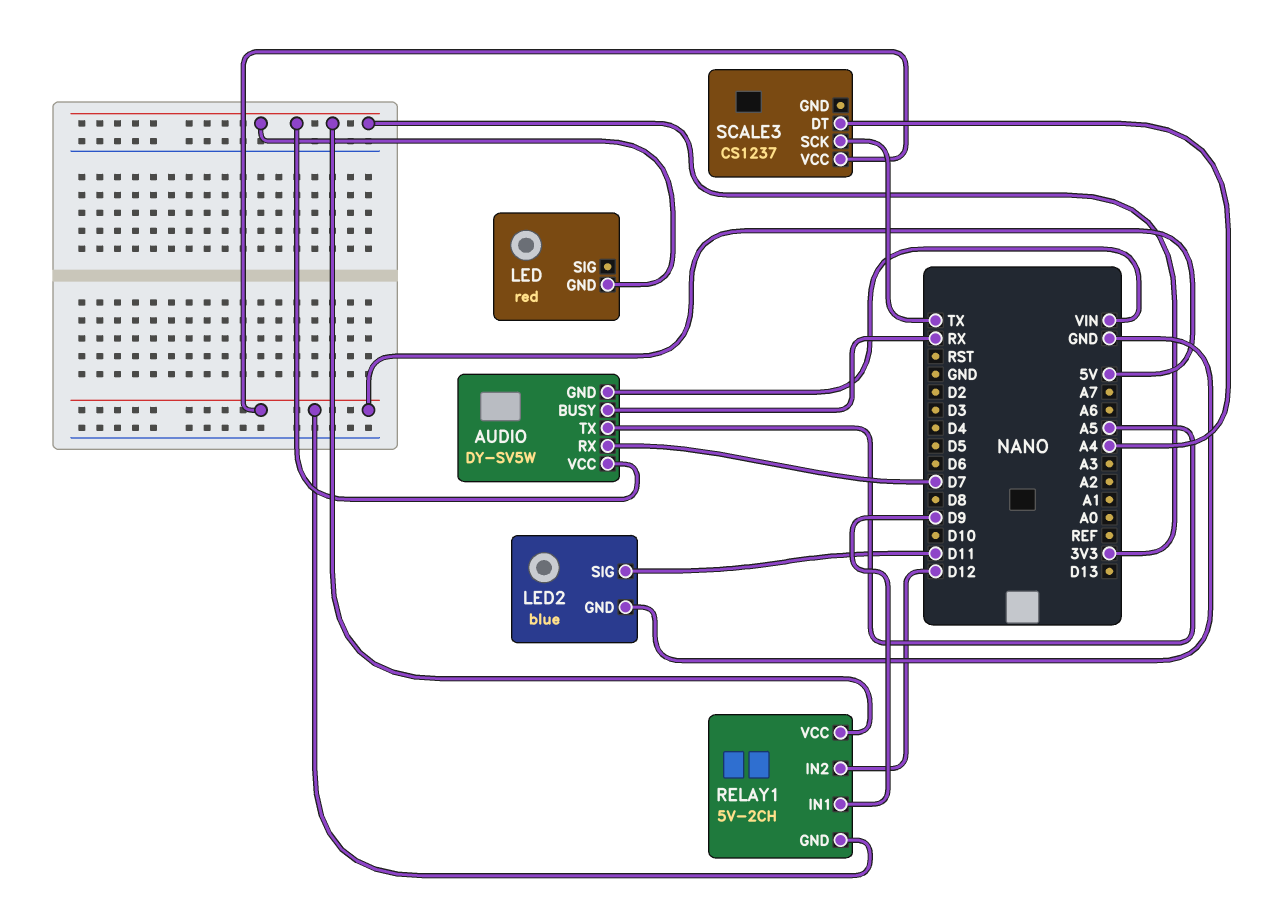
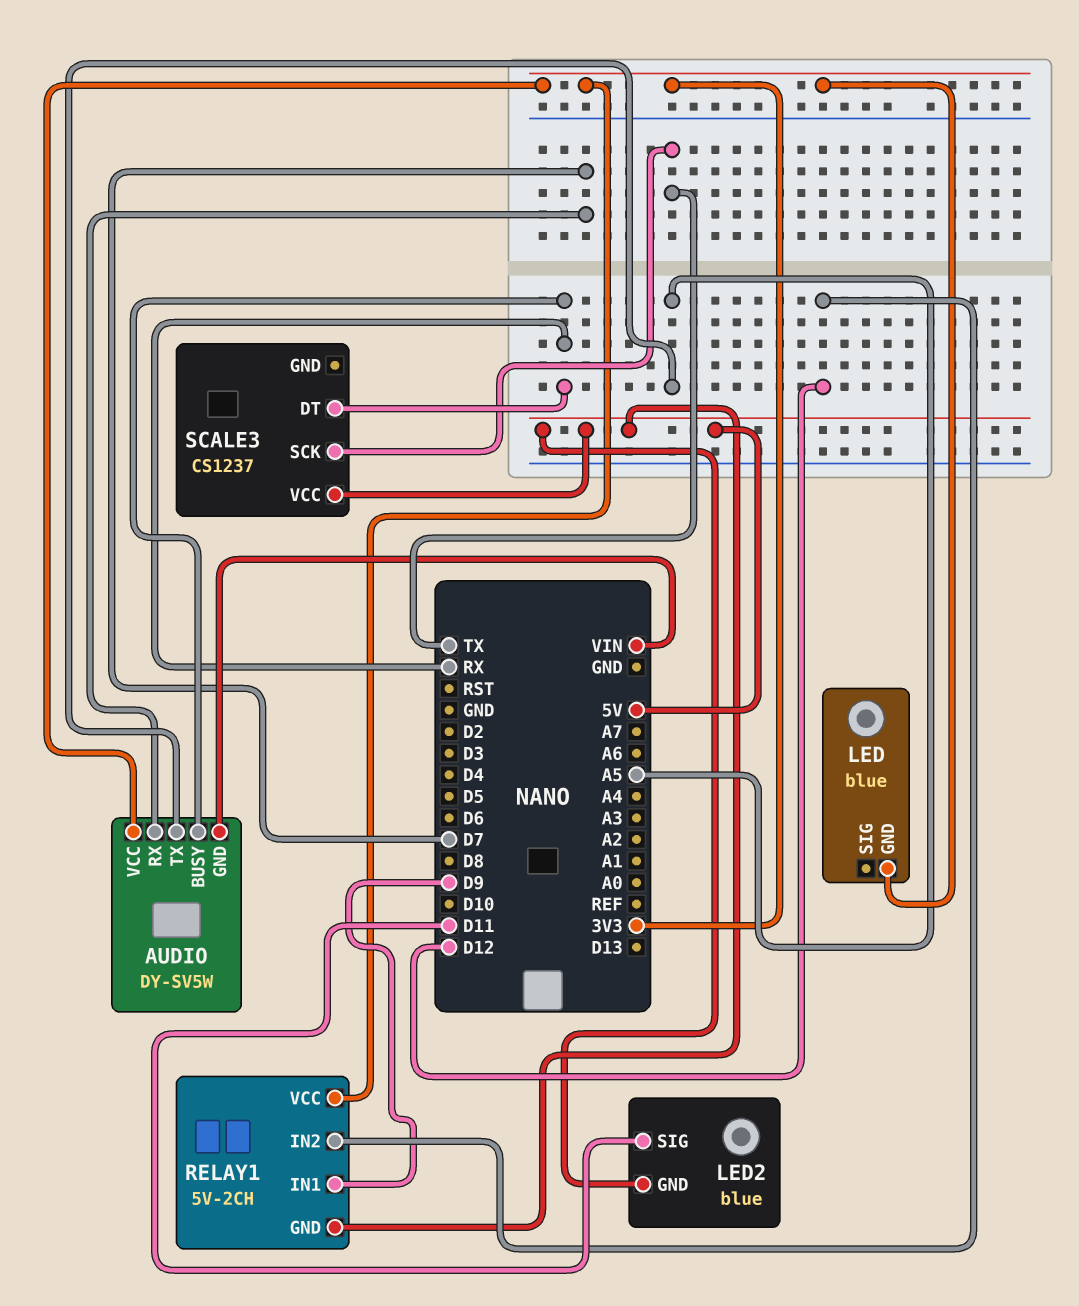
LED: red -> blue
LED2 pin GND: GND -> 5V
SCALE3 pin DT: A4 -> RX

